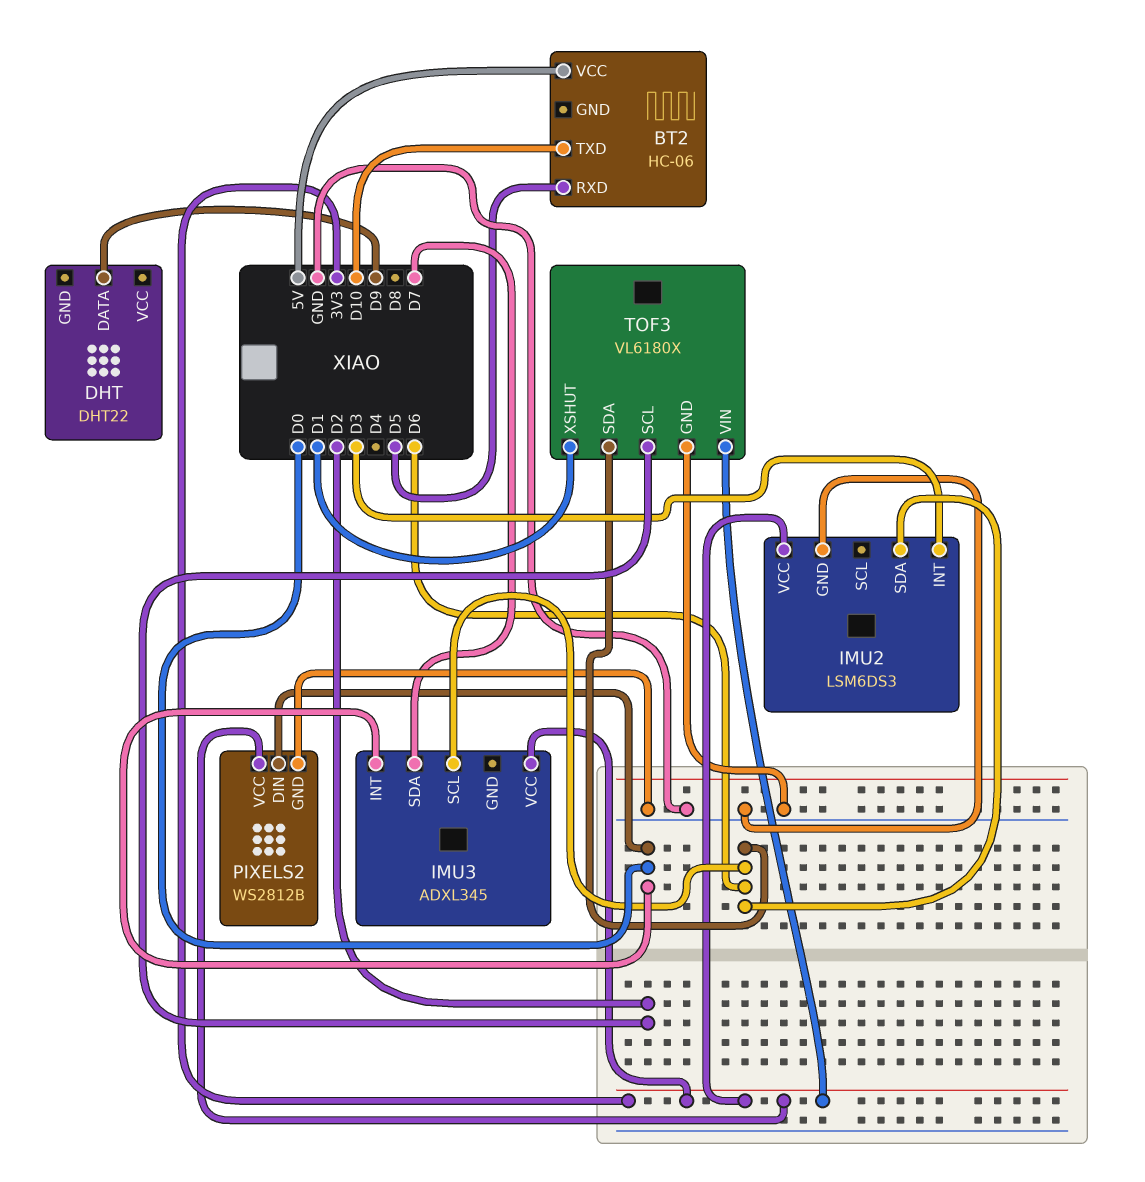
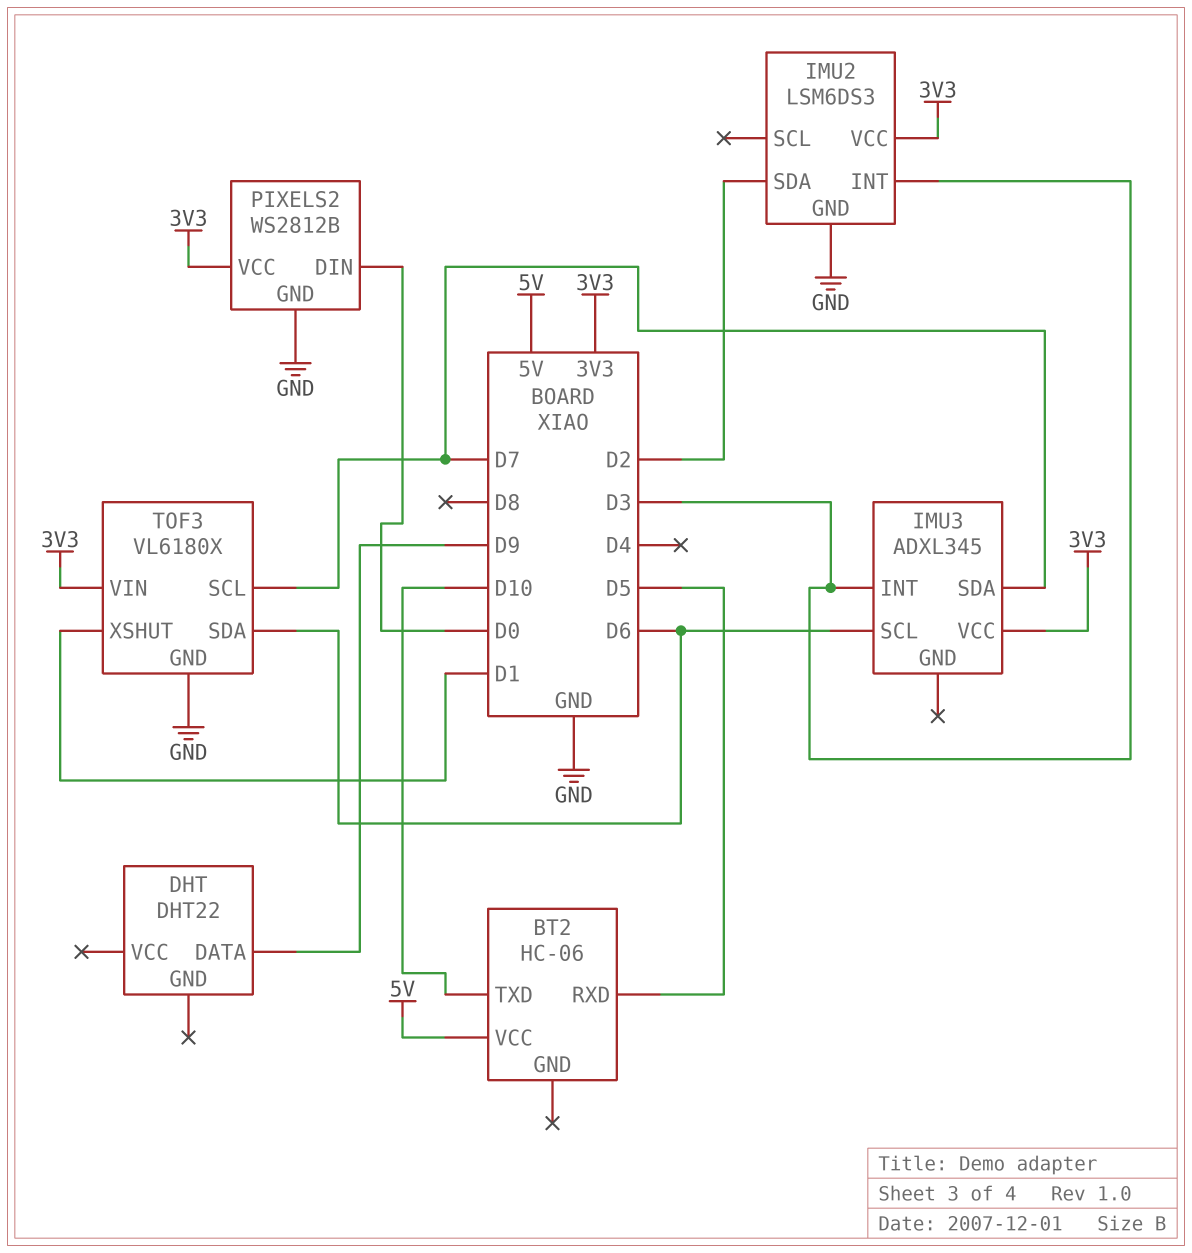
IMU2 pin SDA: D6 -> D2
IMU3 pin INT: D0 -> D3
TOF3 pin SCL: D2 -> D7

